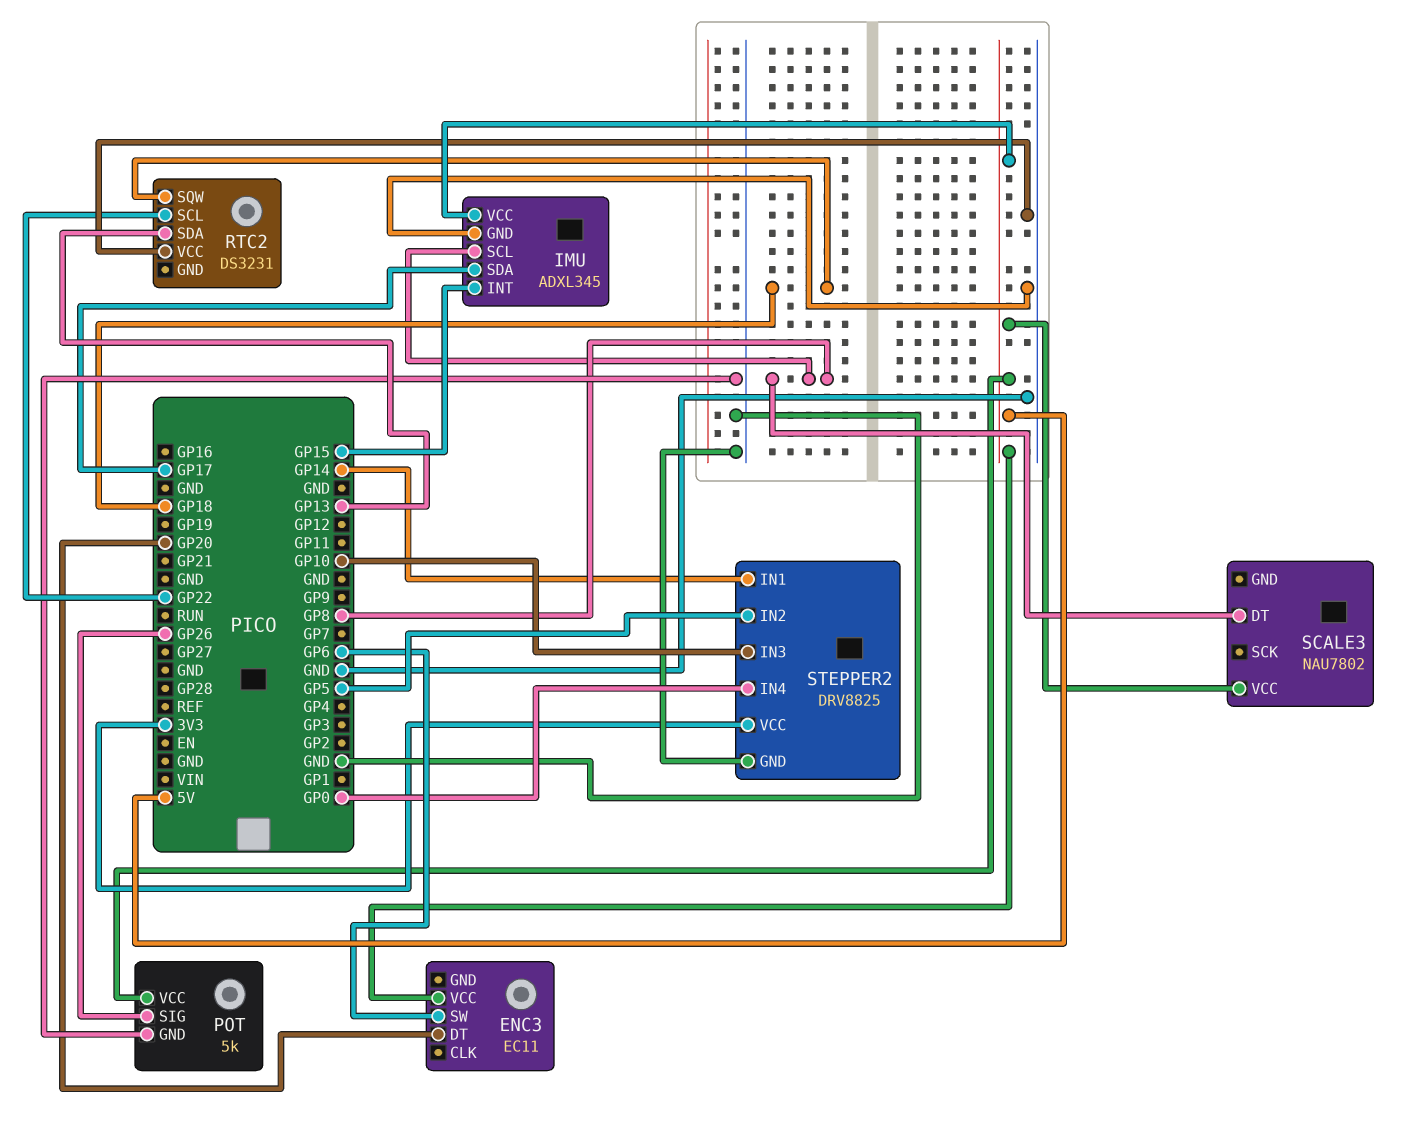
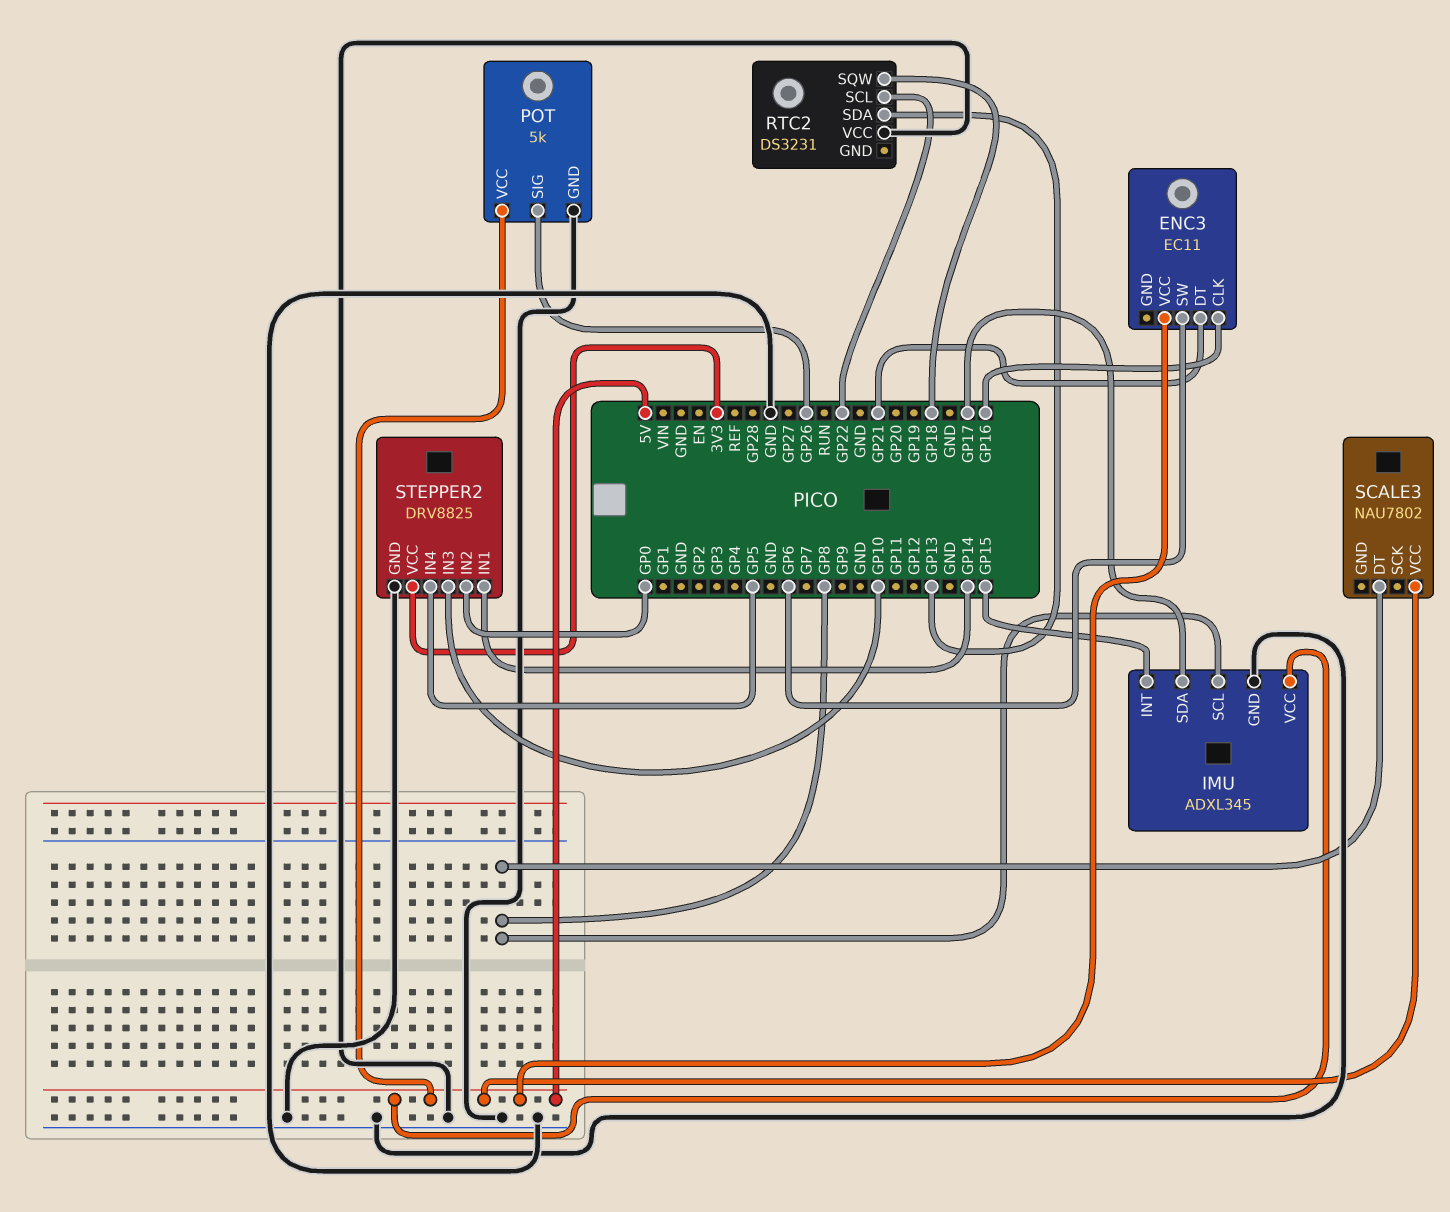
ENC3 pin CLK: none -> GP16
ENC3 pin DT: GP20 -> GP21
STEPPER2 pin IN2: GP5 -> GP0
STEPPER2 pin IN4: GP0 -> GP5

